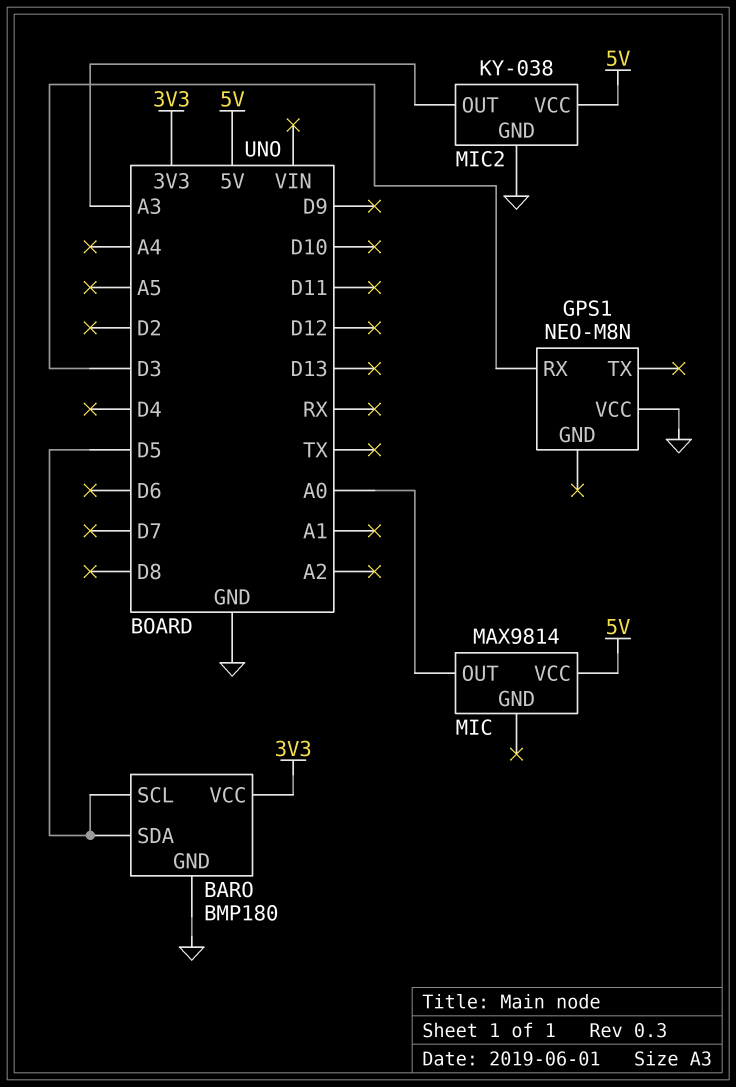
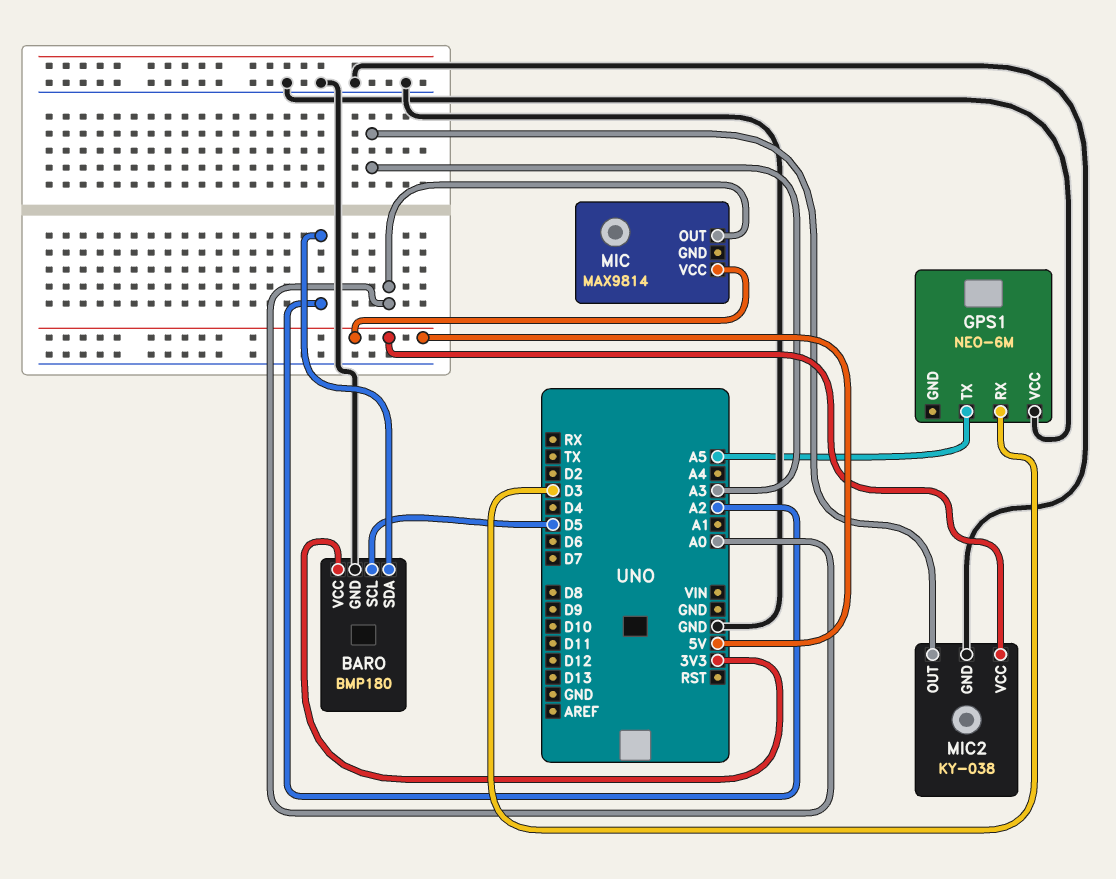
BARO pin SDA: D5 -> A2
GPS1: NEO-M8N -> NEO-6M
GPS1 pin TX: none -> A5

